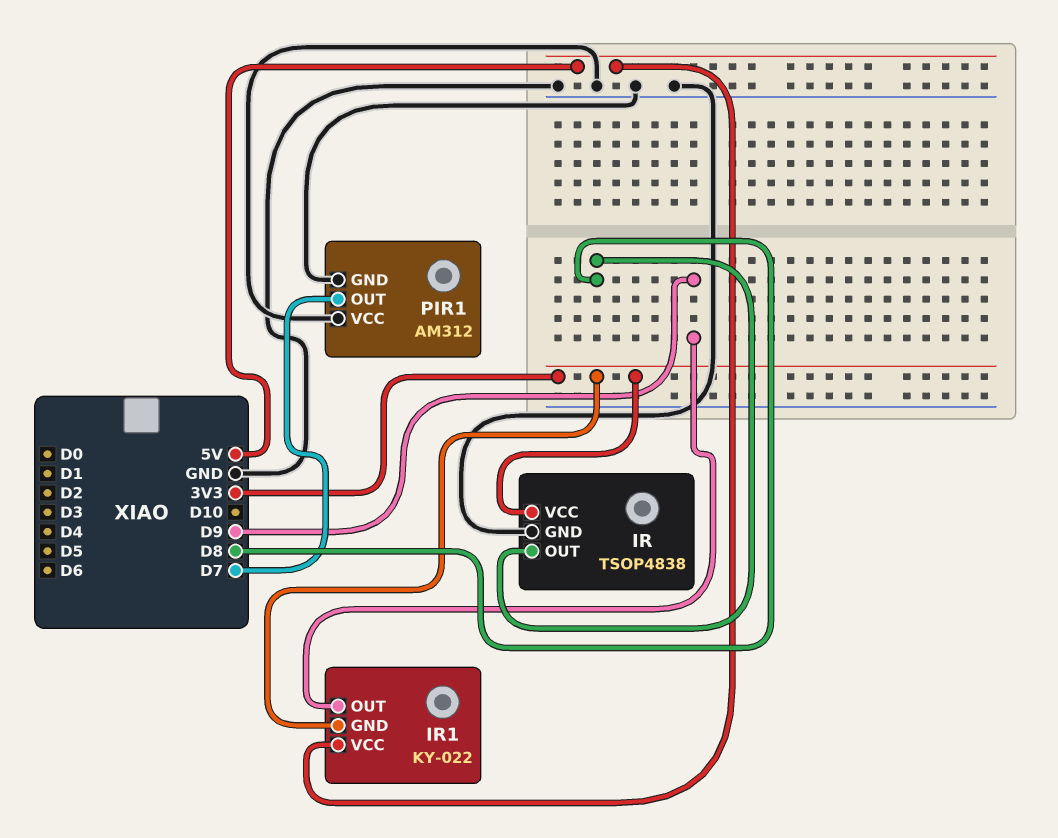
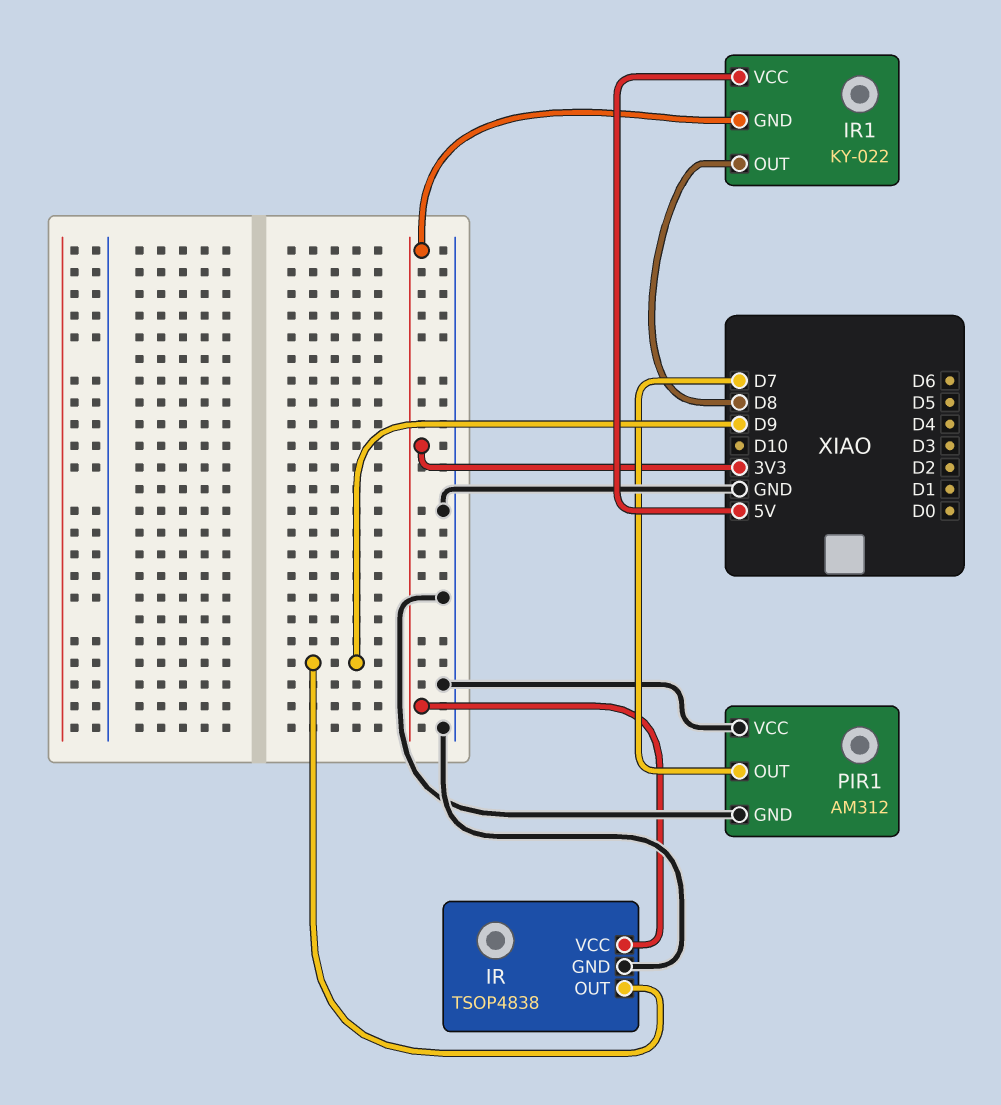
IR pin OUT: D8 -> D9
IR1 pin OUT: D9 -> D8

